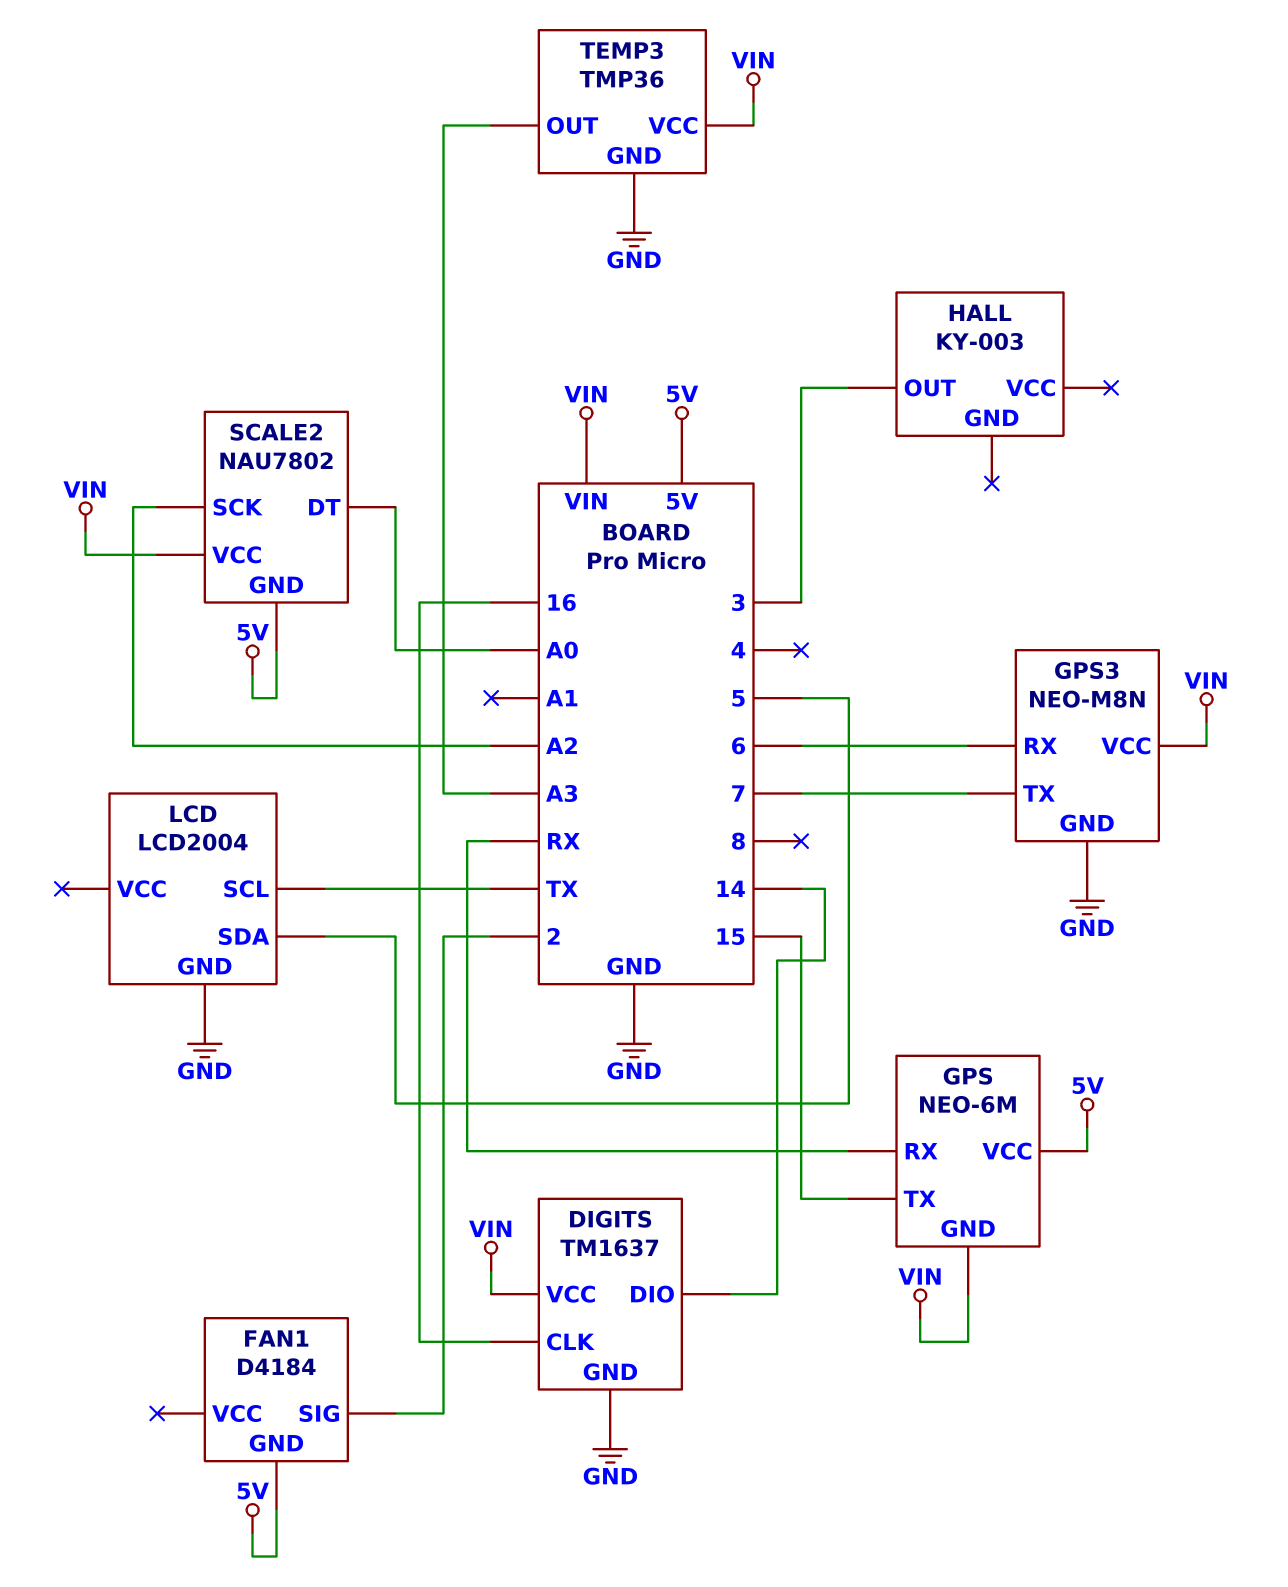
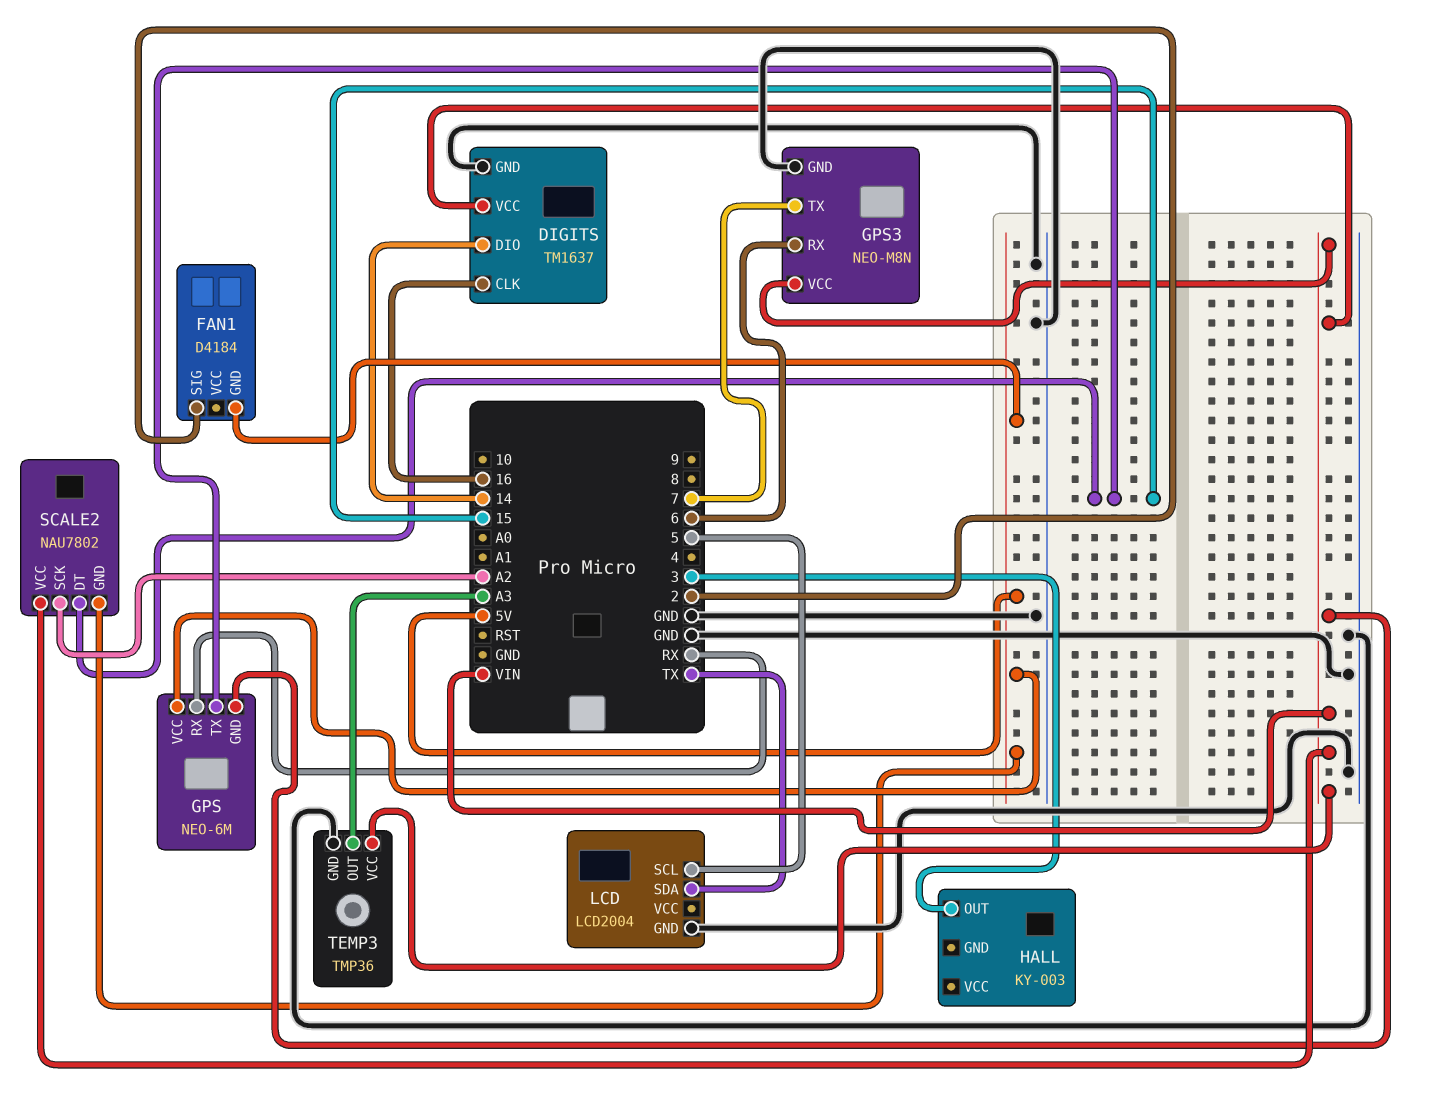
LCD pin SCL: TX -> 5
LCD pin SDA: 5 -> TX
SCALE2 pin DT: A0 -> 15

